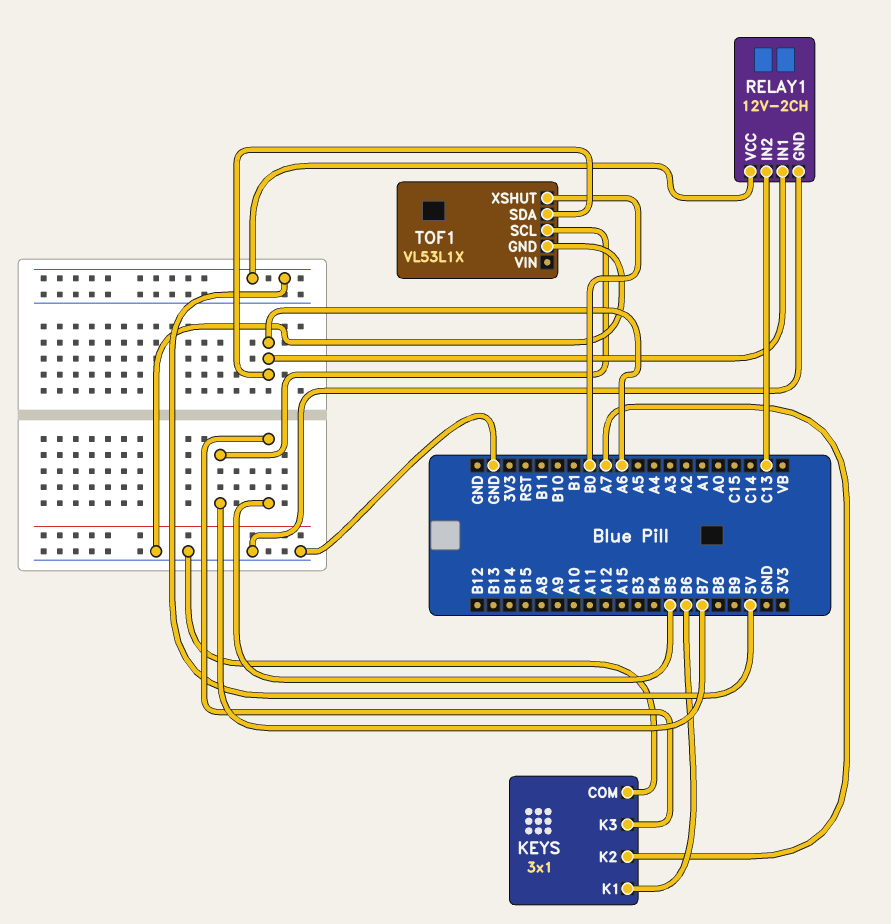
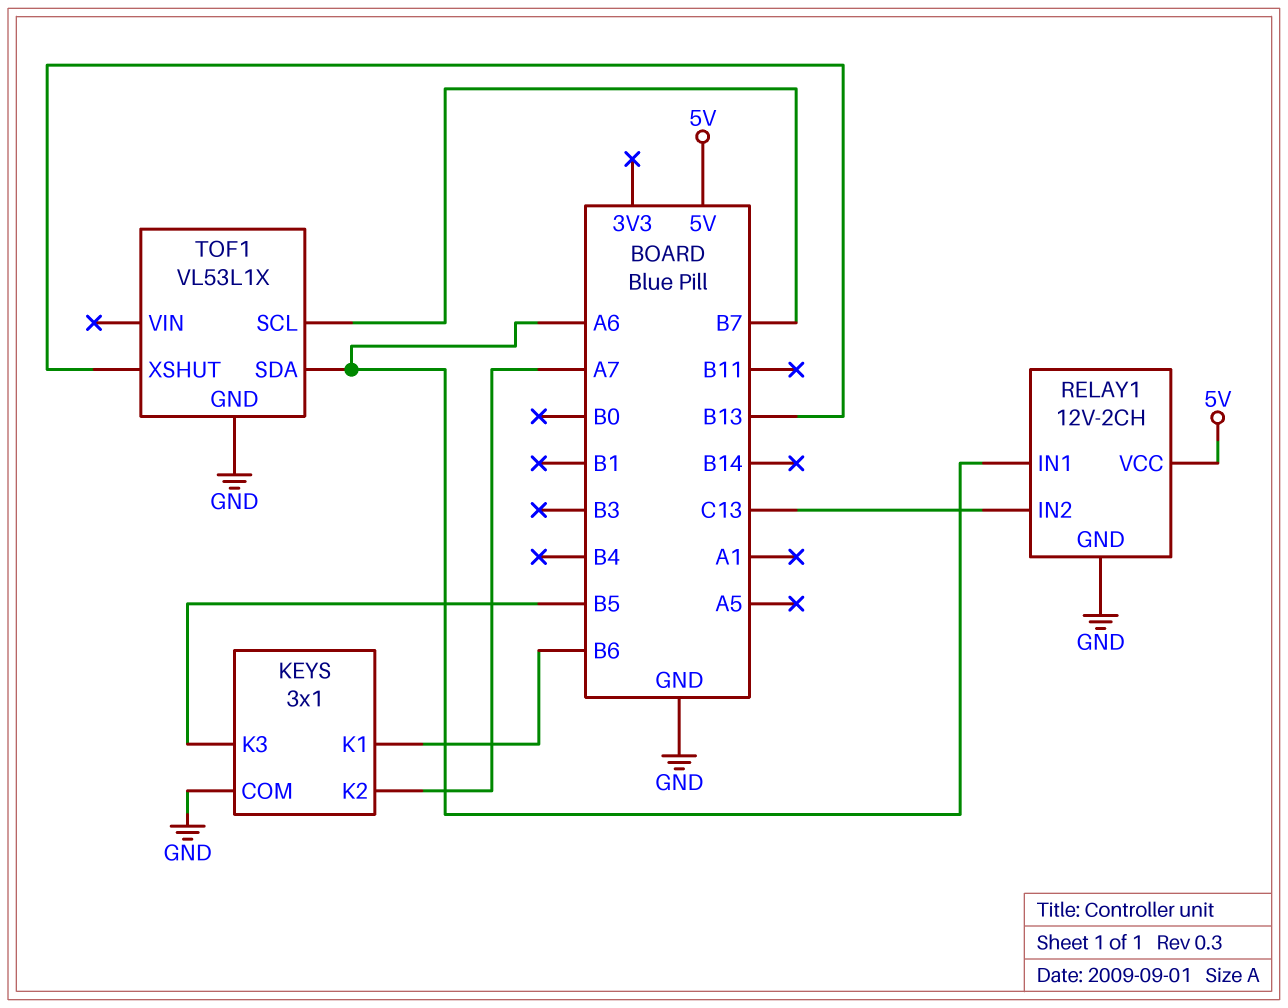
TOF1 pin XSHUT: B0 -> B13

